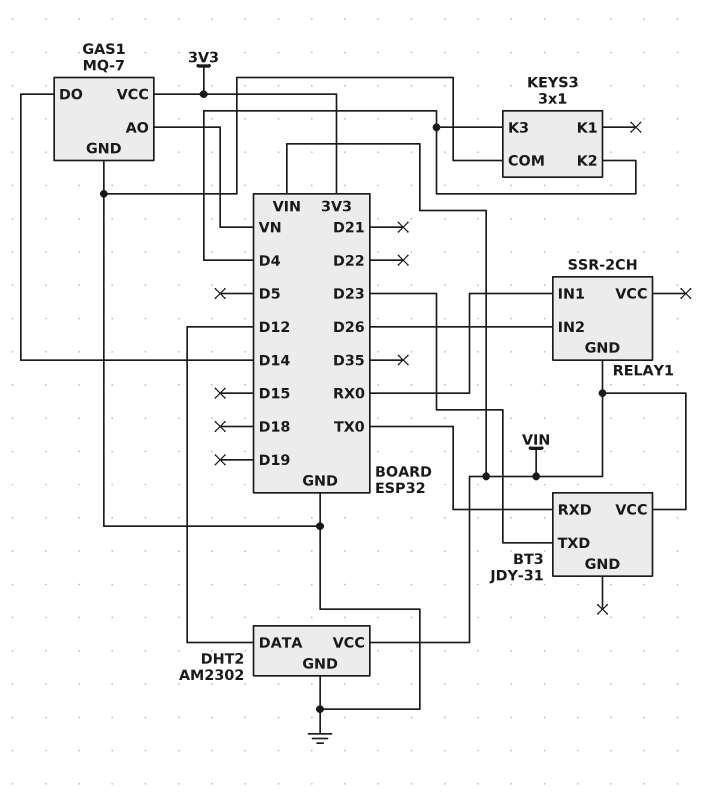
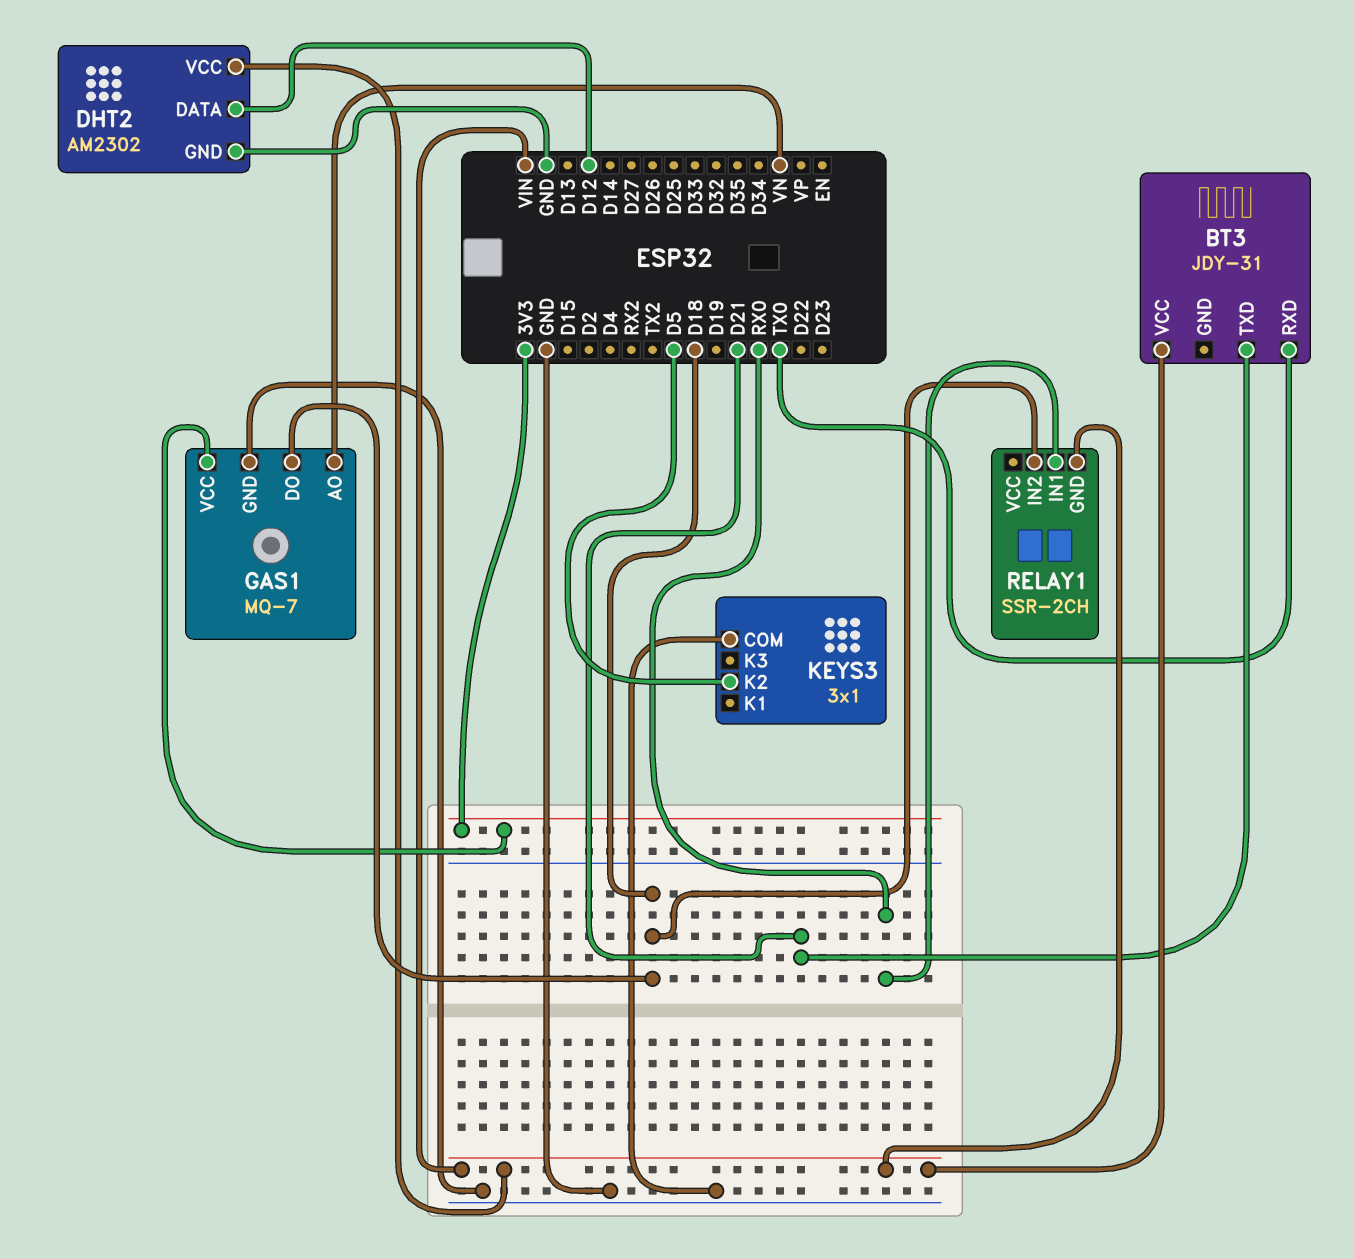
BT3 pin TXD: D23 -> D21
GAS1 pin DO: D14 -> D18
KEYS3 pin K2: D4 -> D5
KEYS3 pin K3: D4 -> none
RELAY1 pin IN2: D26 -> D18

